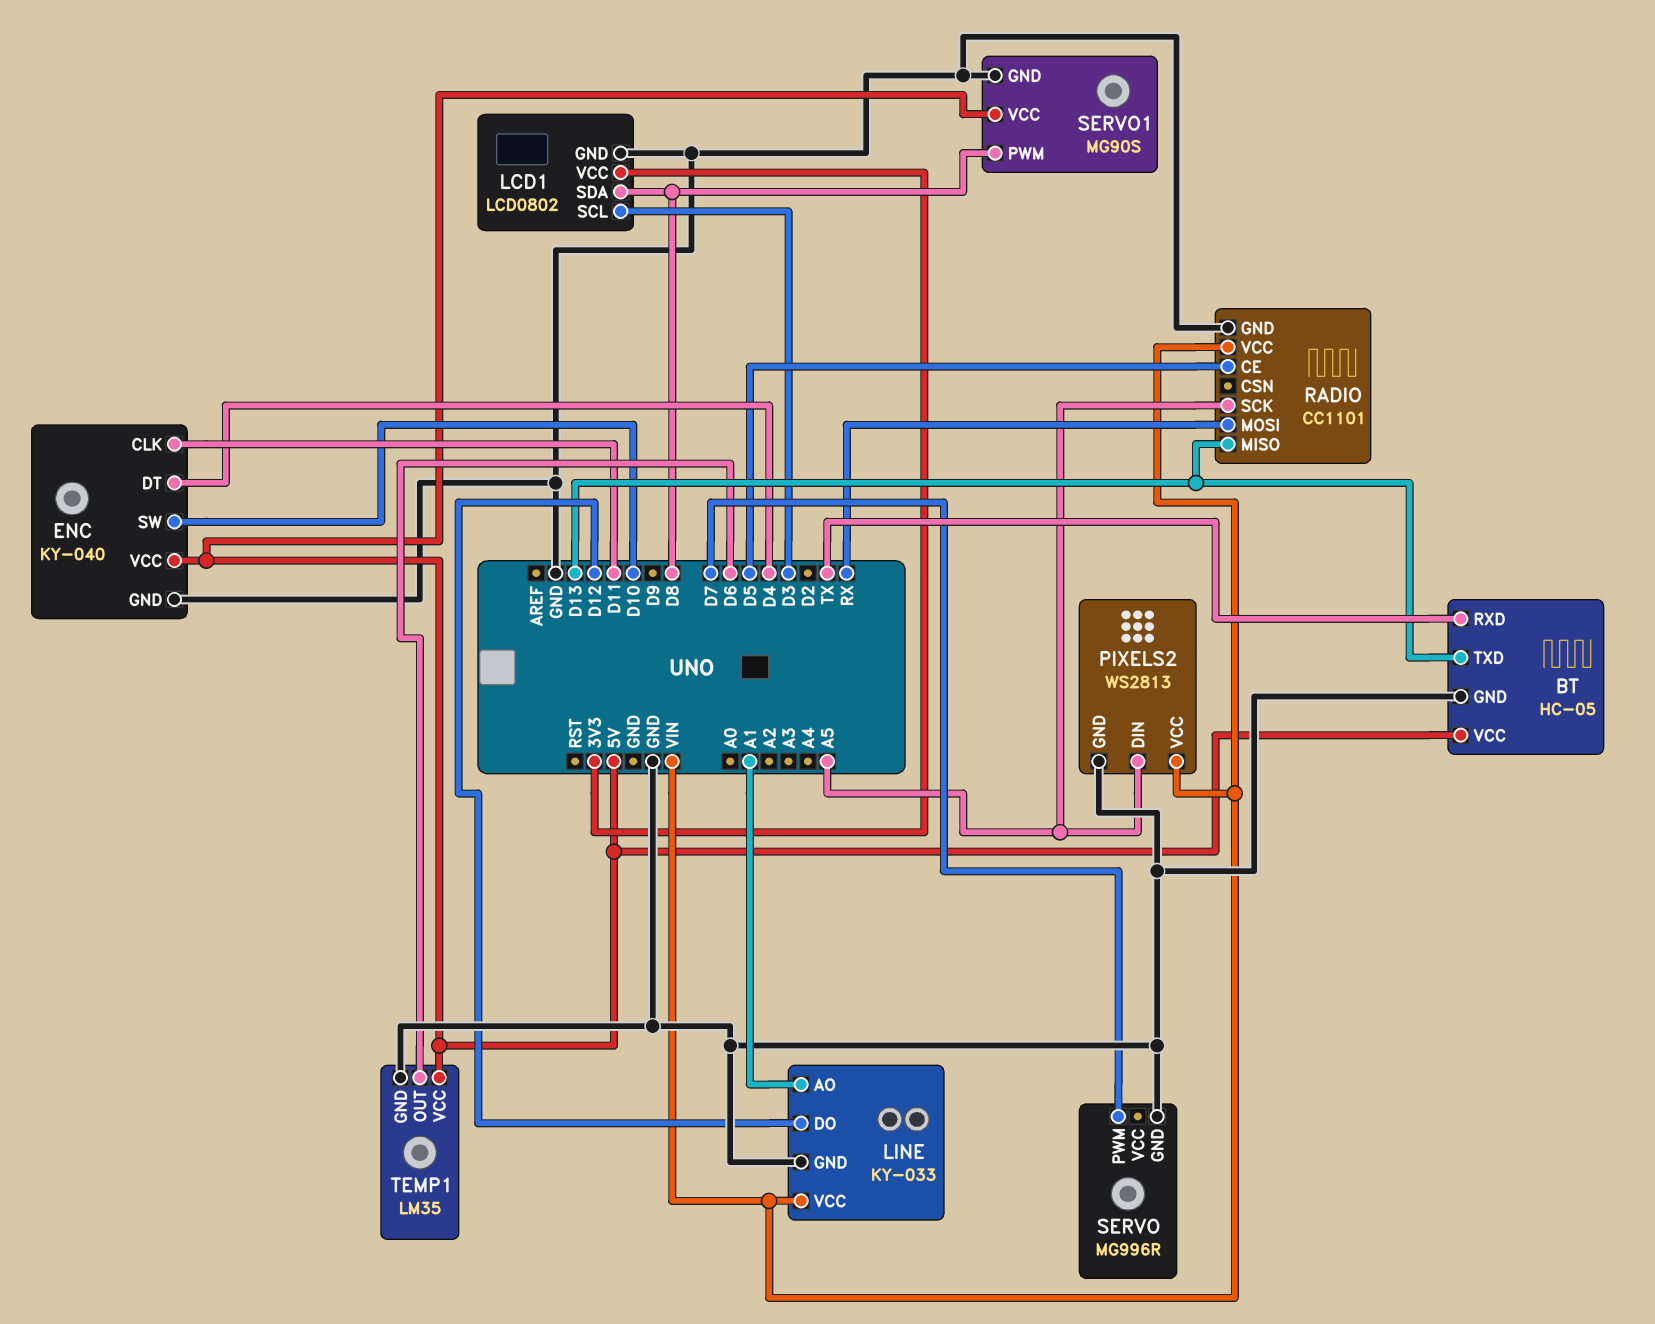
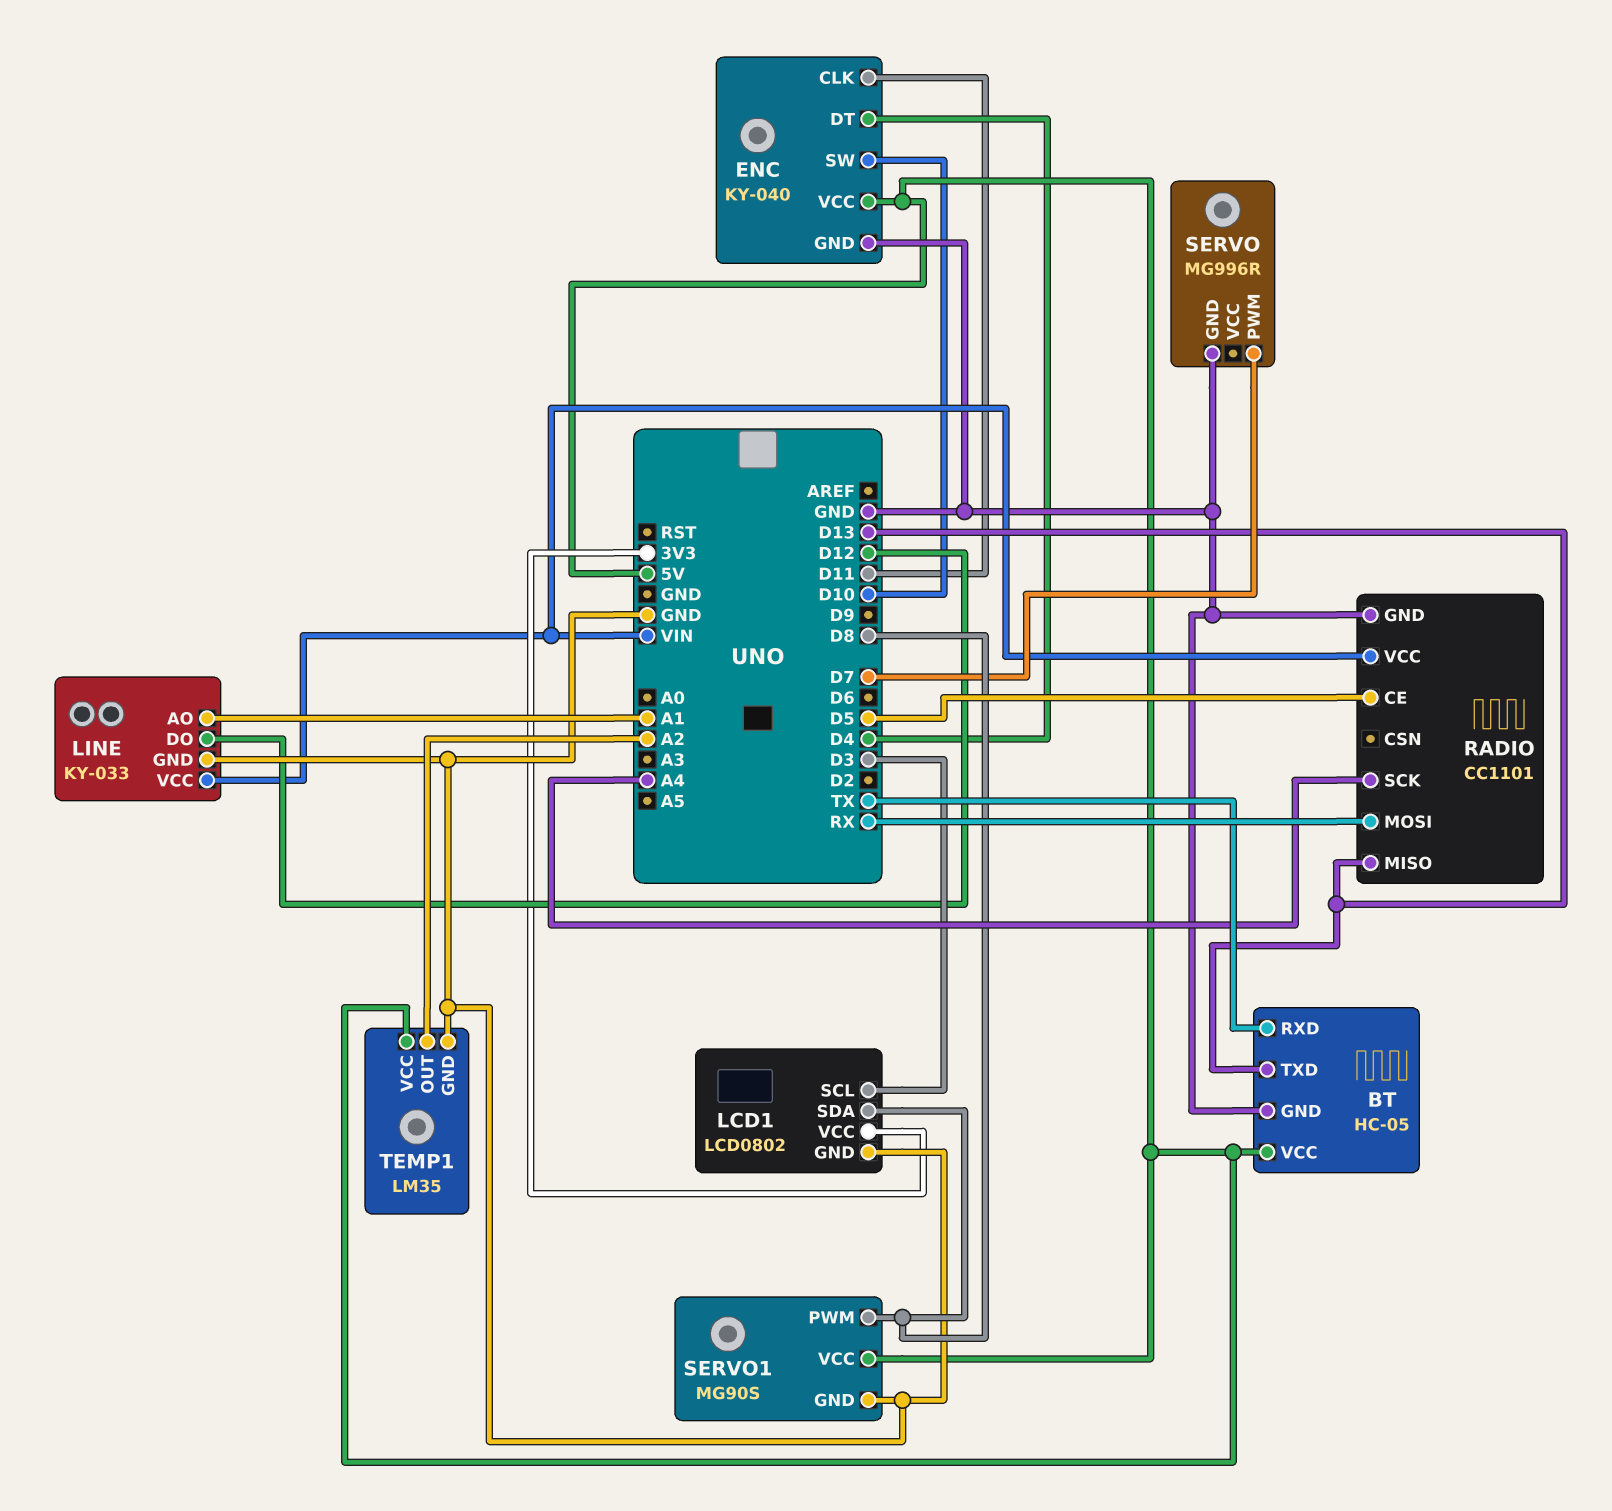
PIXELS2: WS2813 -> none
PIXELS2 pin DIN: A5 -> none
PIXELS2 pin GND: GND -> none
PIXELS2 pin VCC: VIN -> none
RADIO pin SCK: A5 -> A4
TEMP1 pin OUT: D6 -> A2

